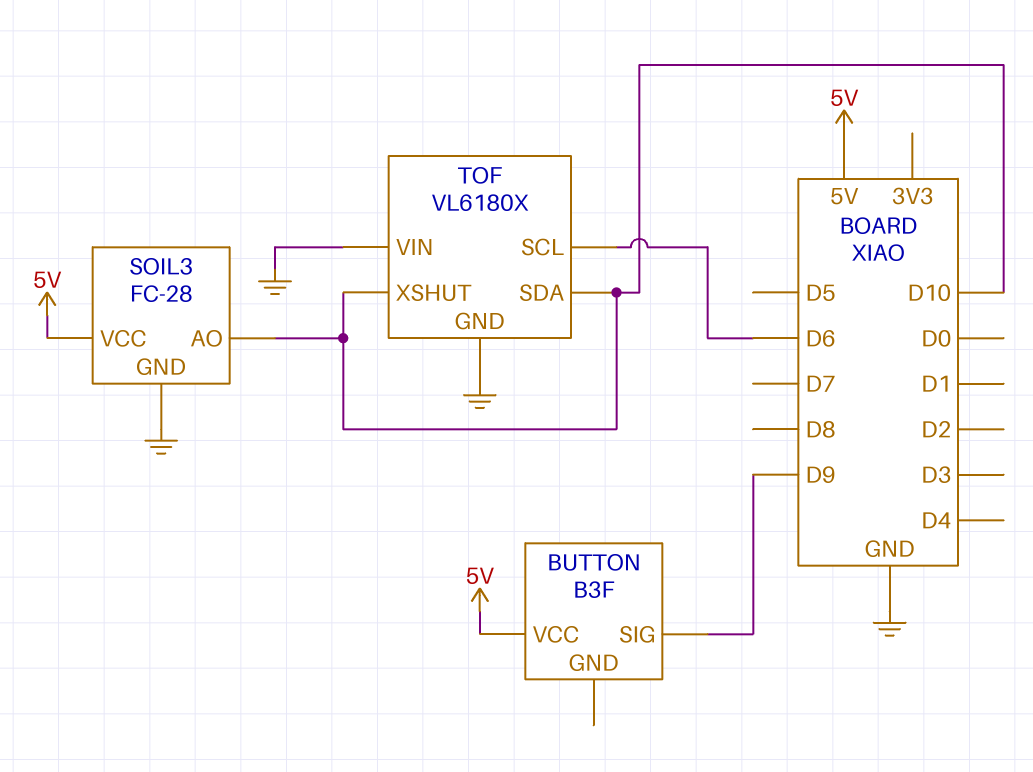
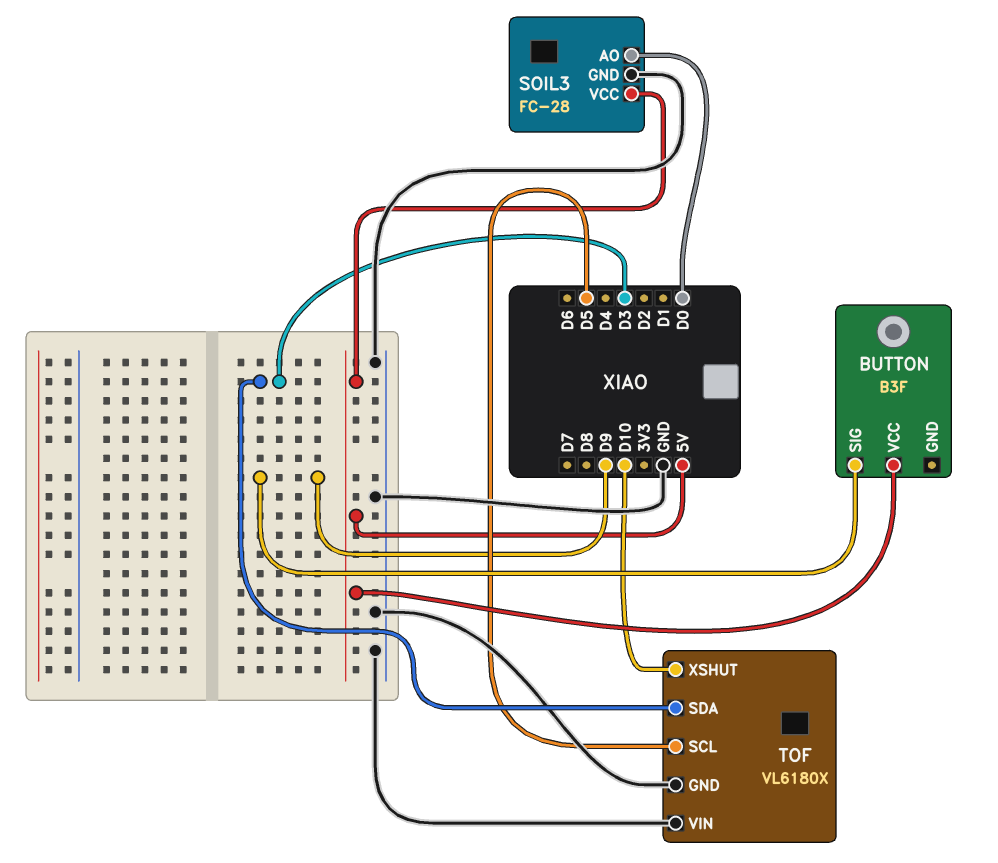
SOIL3 pin AO: D10 -> D0
TOF pin SCL: D6 -> D5
TOF pin SDA: D10 -> D3

